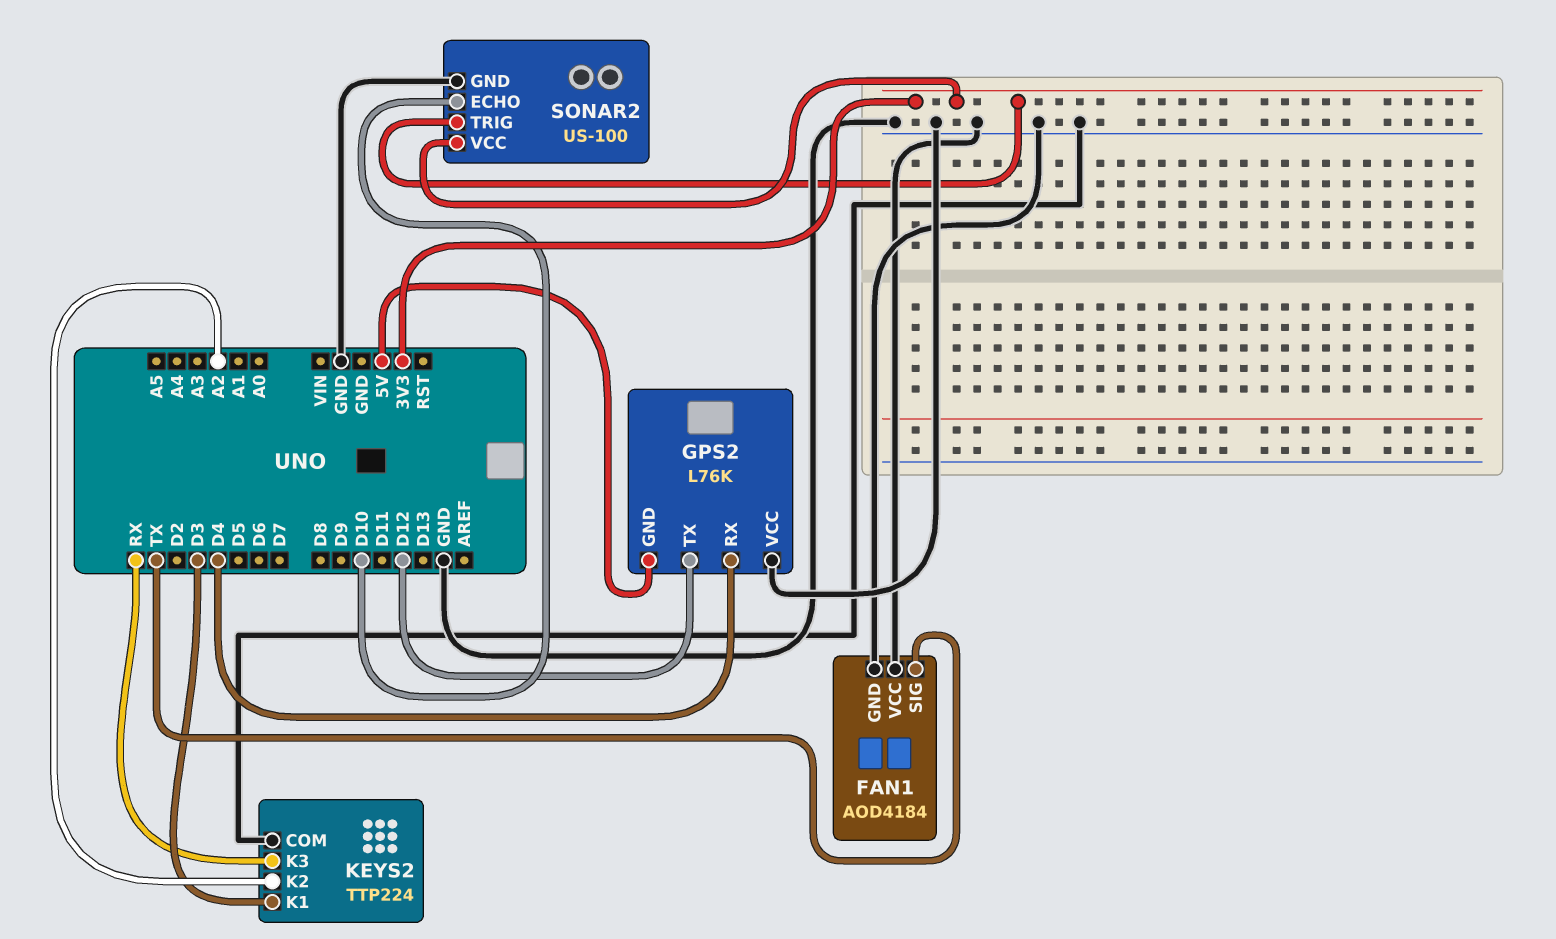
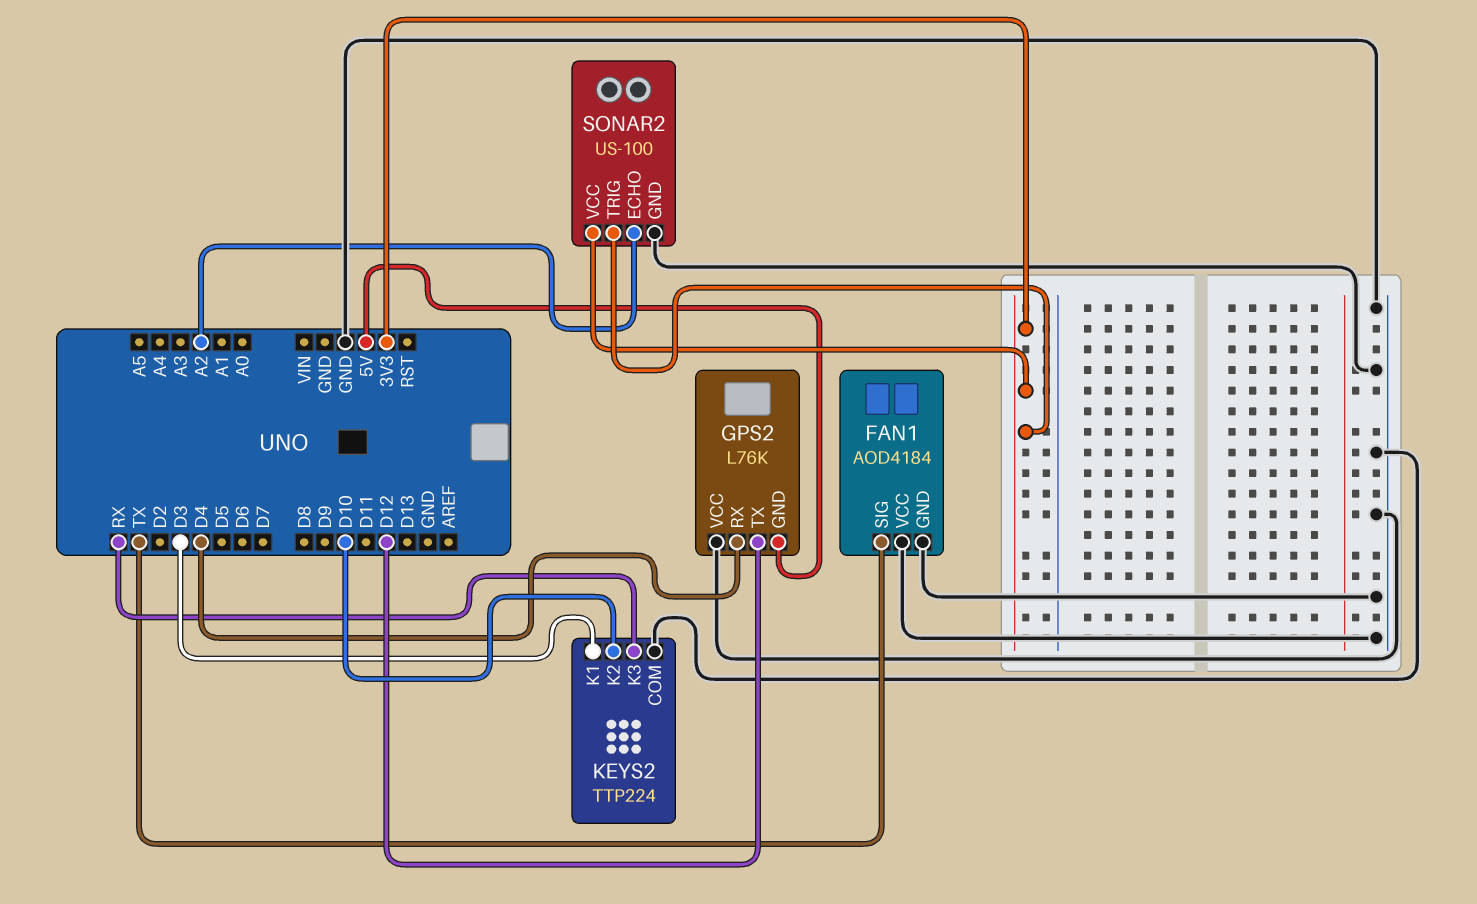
KEYS2 pin K2: A2 -> D10
SONAR2 pin ECHO: D10 -> A2

